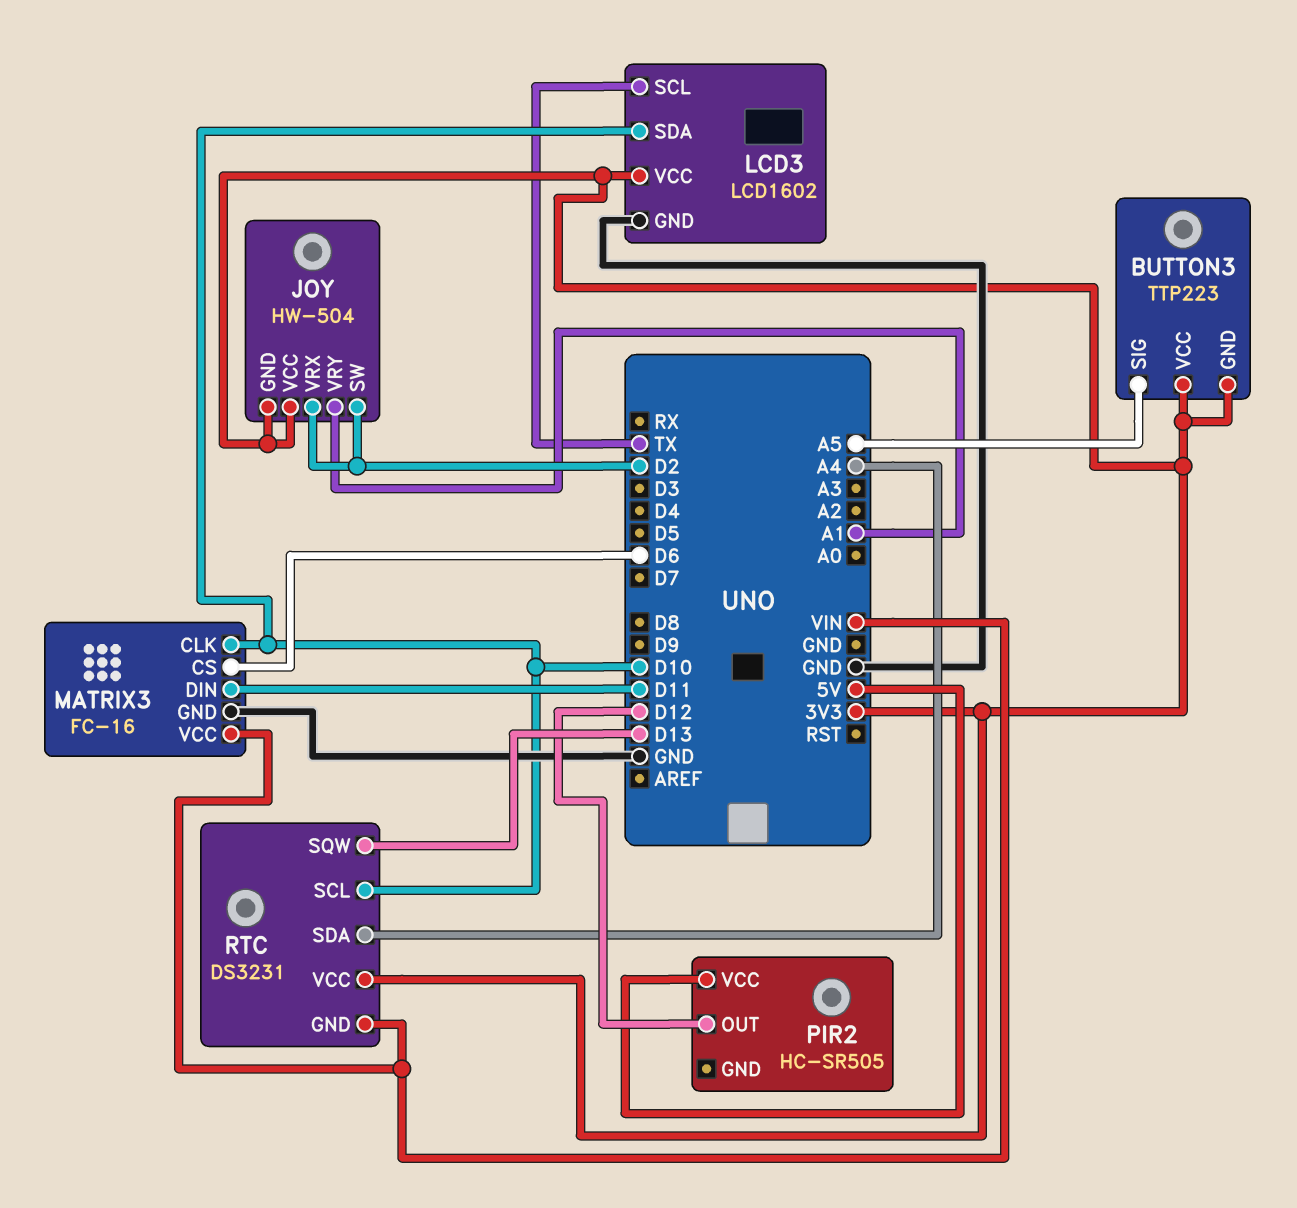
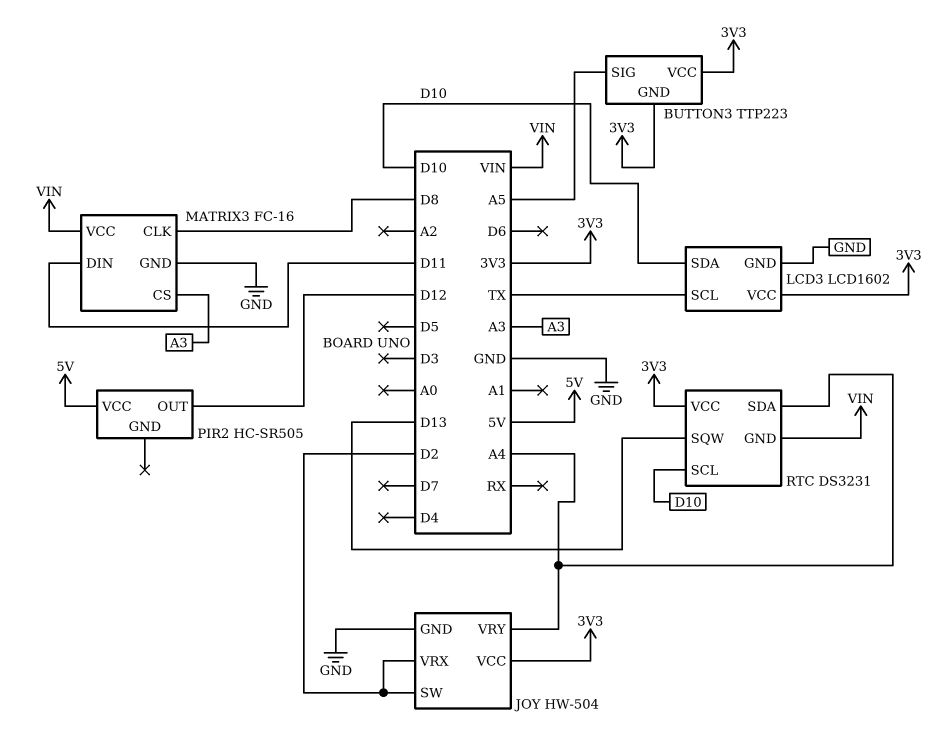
JOY pin GND: 3V3 -> GND
JOY pin VRY: A1 -> A4
MATRIX3 pin CLK: D10 -> D8
MATRIX3 pin CS: D6 -> A3

